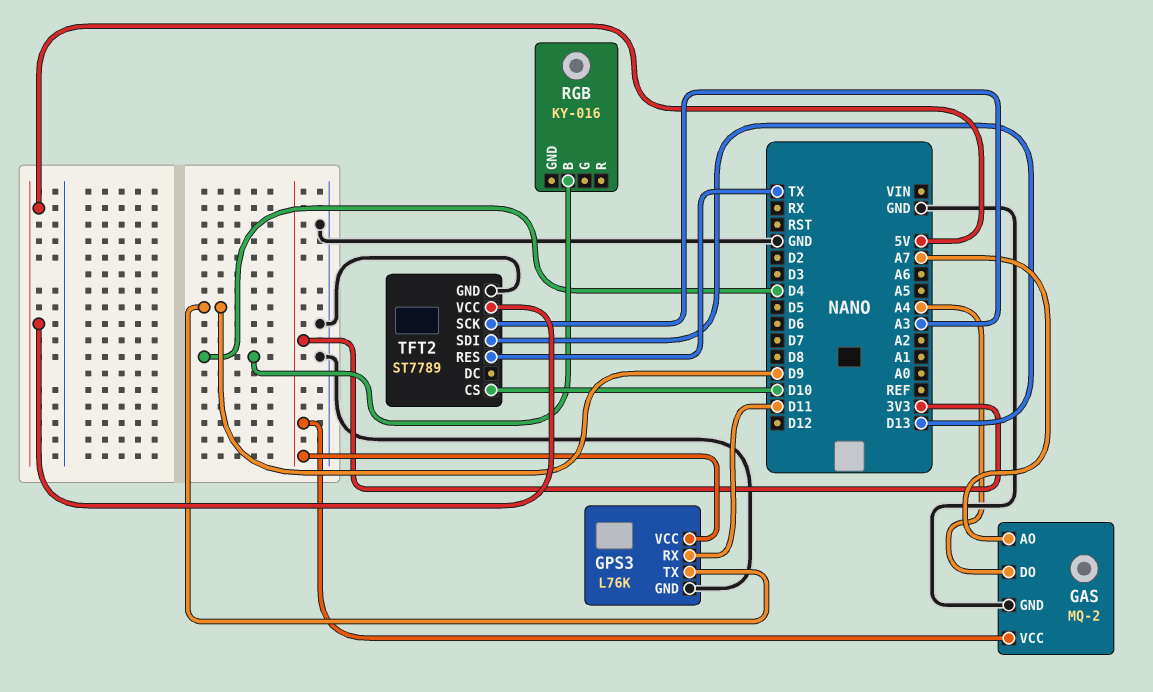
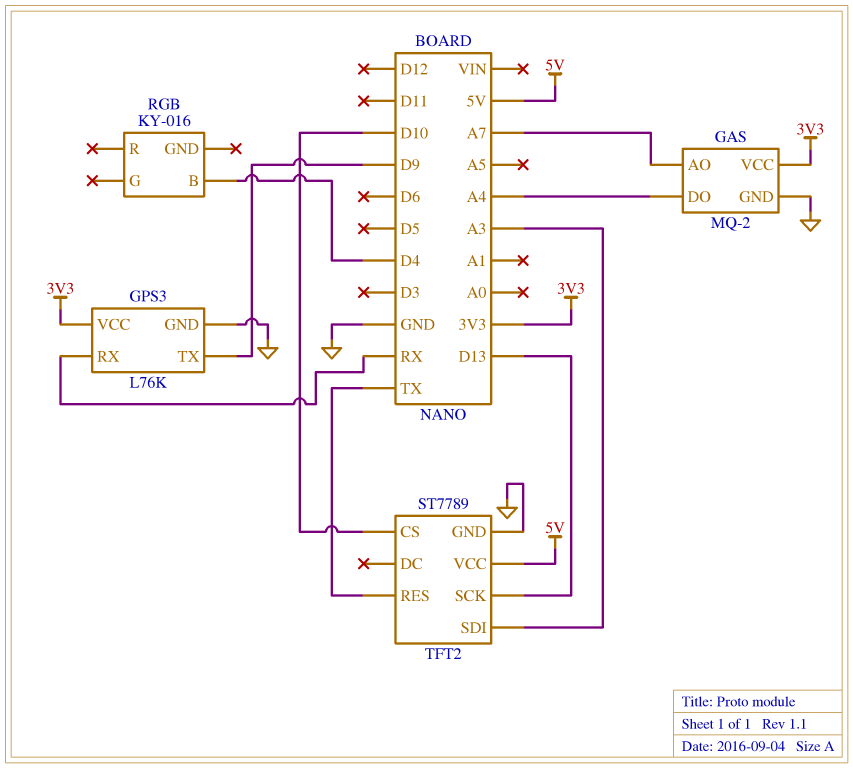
GPS3 pin RX: D11 -> RX
TFT2 pin SCK: A3 -> D13
TFT2 pin SDI: D13 -> A3

